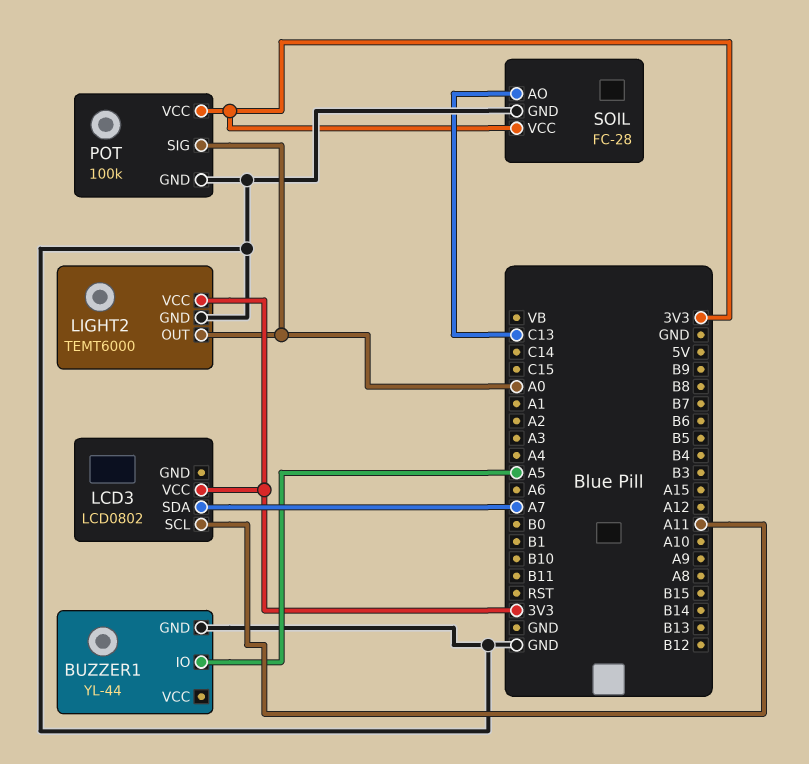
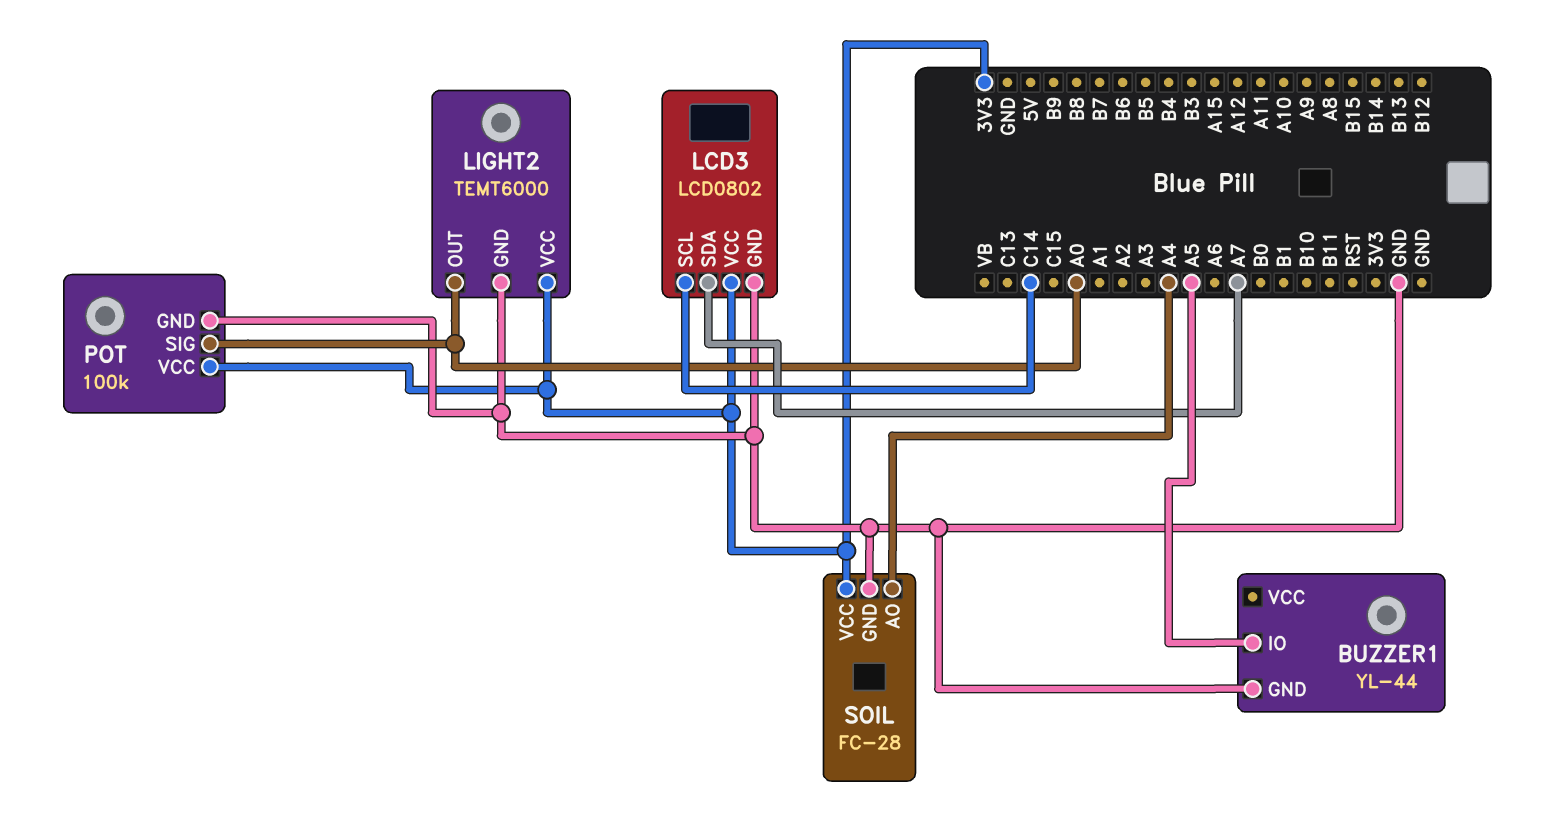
LCD3 pin GND: none -> GND
LCD3 pin SCL: A11 -> C14
SOIL pin AO: C13 -> A4

